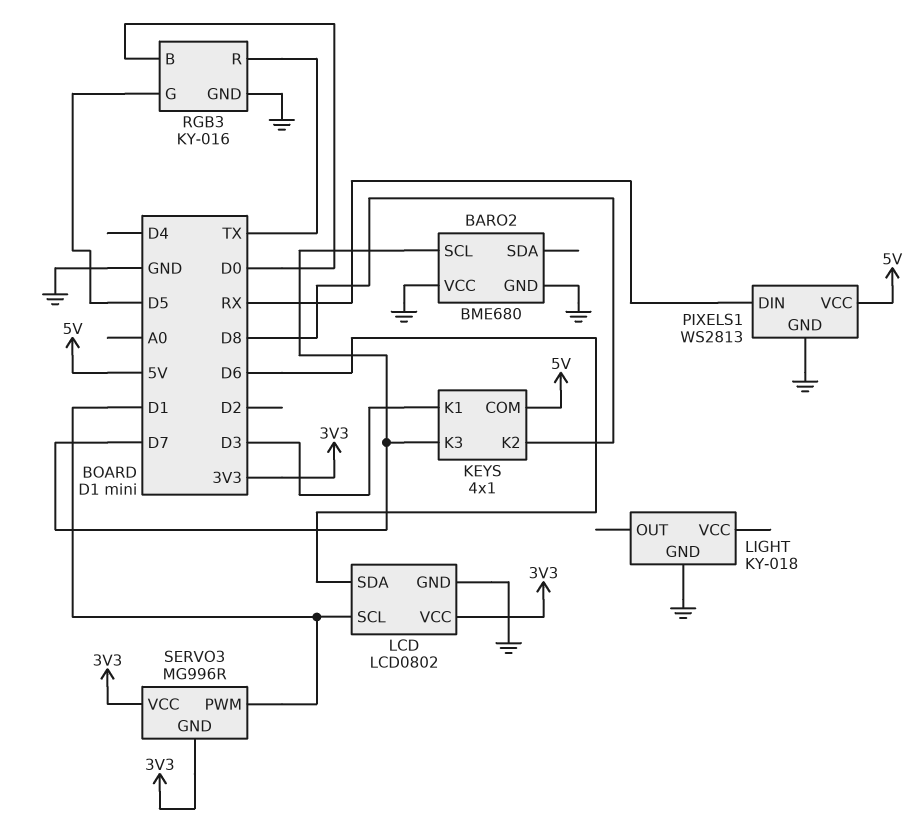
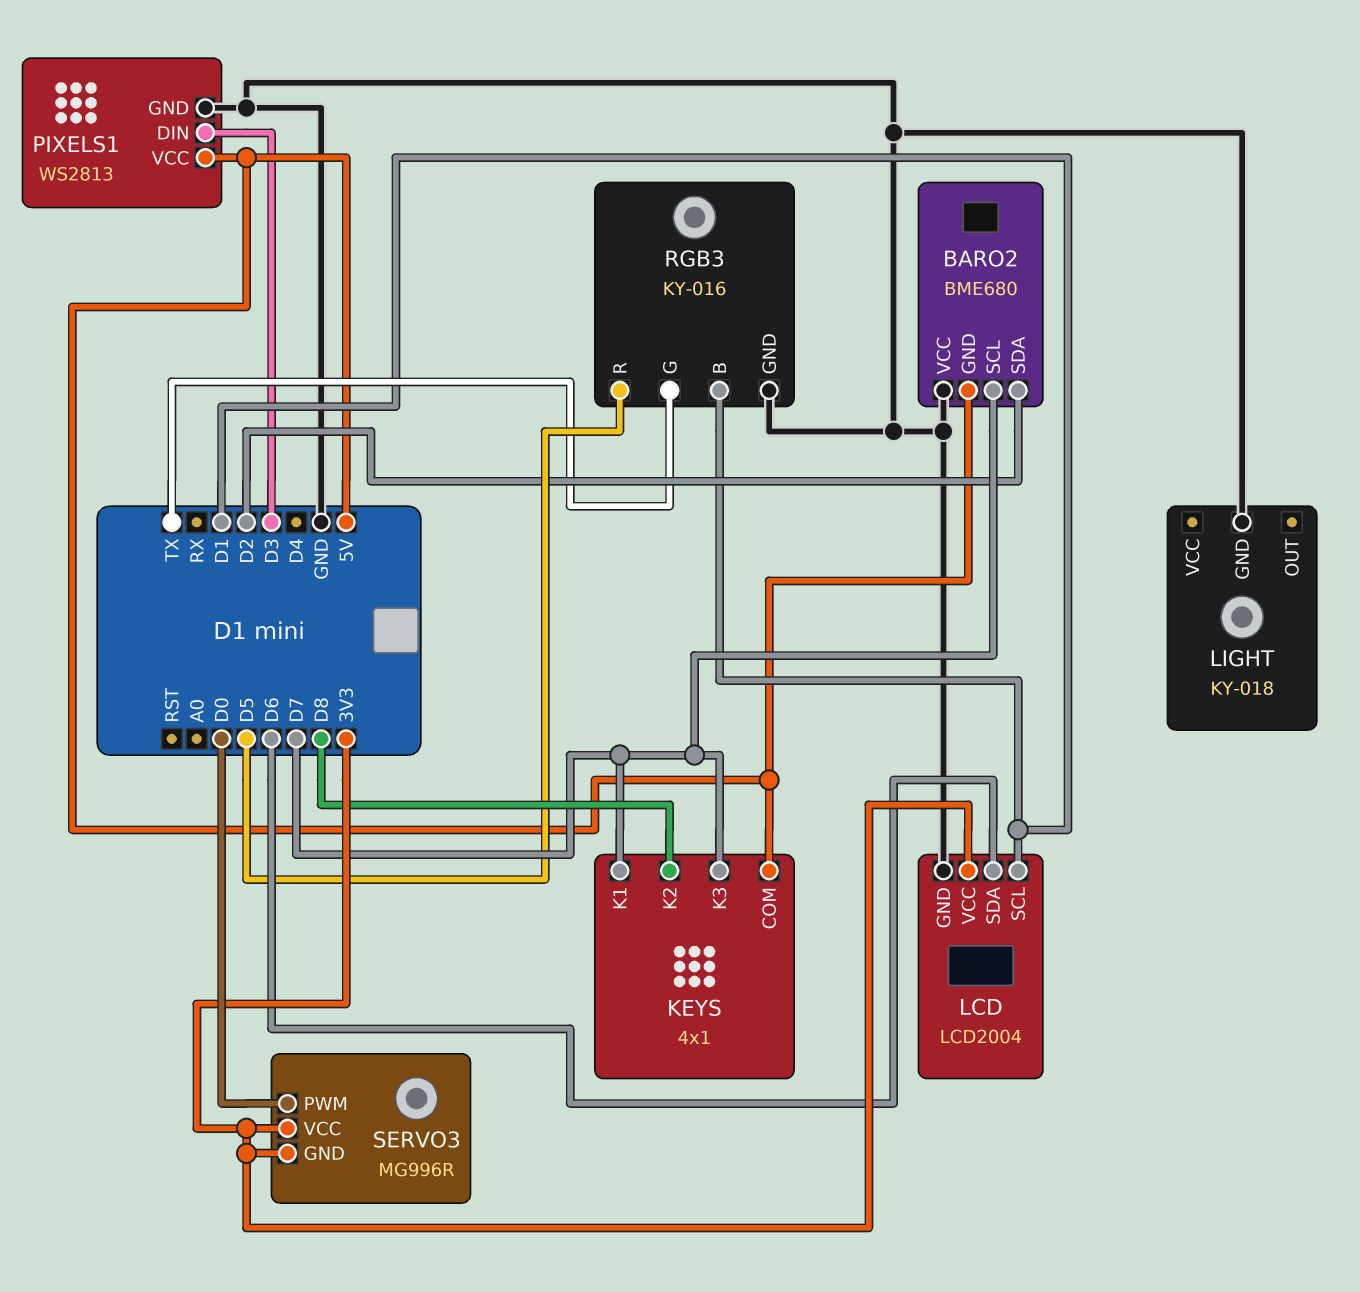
BARO2 pin GND: GND -> 5V
BARO2 pin SDA: none -> D2
KEYS pin K1: D3 -> D7
LCD: LCD0802 -> LCD2004
PIXELS1 pin DIN: RX -> D3
RGB3 pin B: D0 -> D1
RGB3 pin G: D5 -> TX
RGB3 pin R: TX -> D5
SERVO3 pin PWM: D1 -> D0

